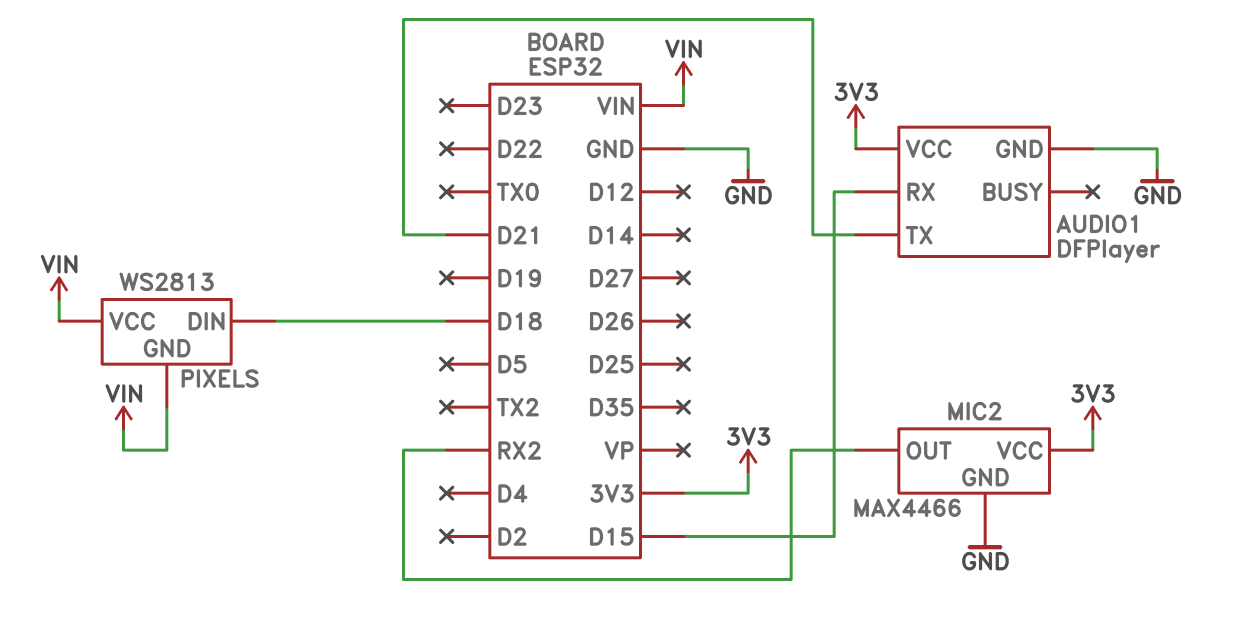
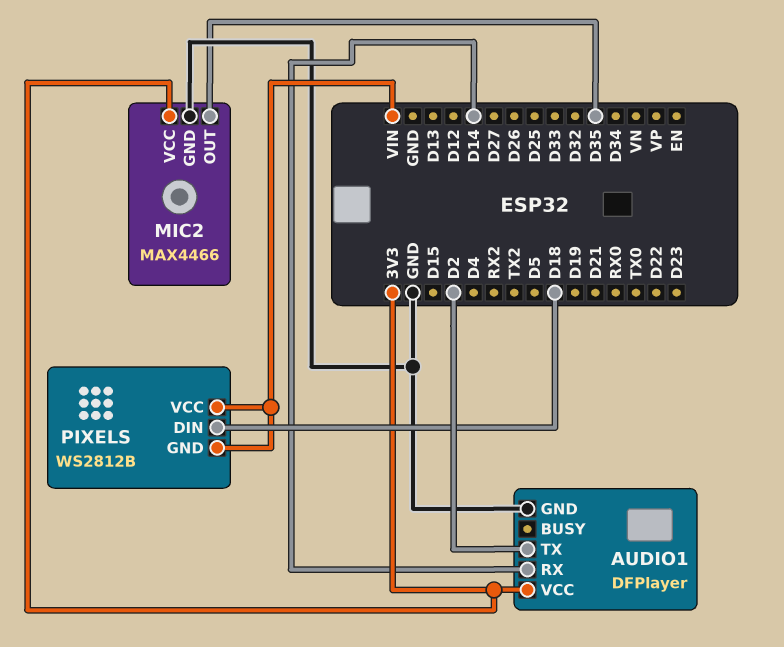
AUDIO1 pin RX: D15 -> D14
AUDIO1 pin TX: D21 -> D2
MIC2 pin OUT: RX2 -> D35
PIXELS: WS2813 -> WS2812B

